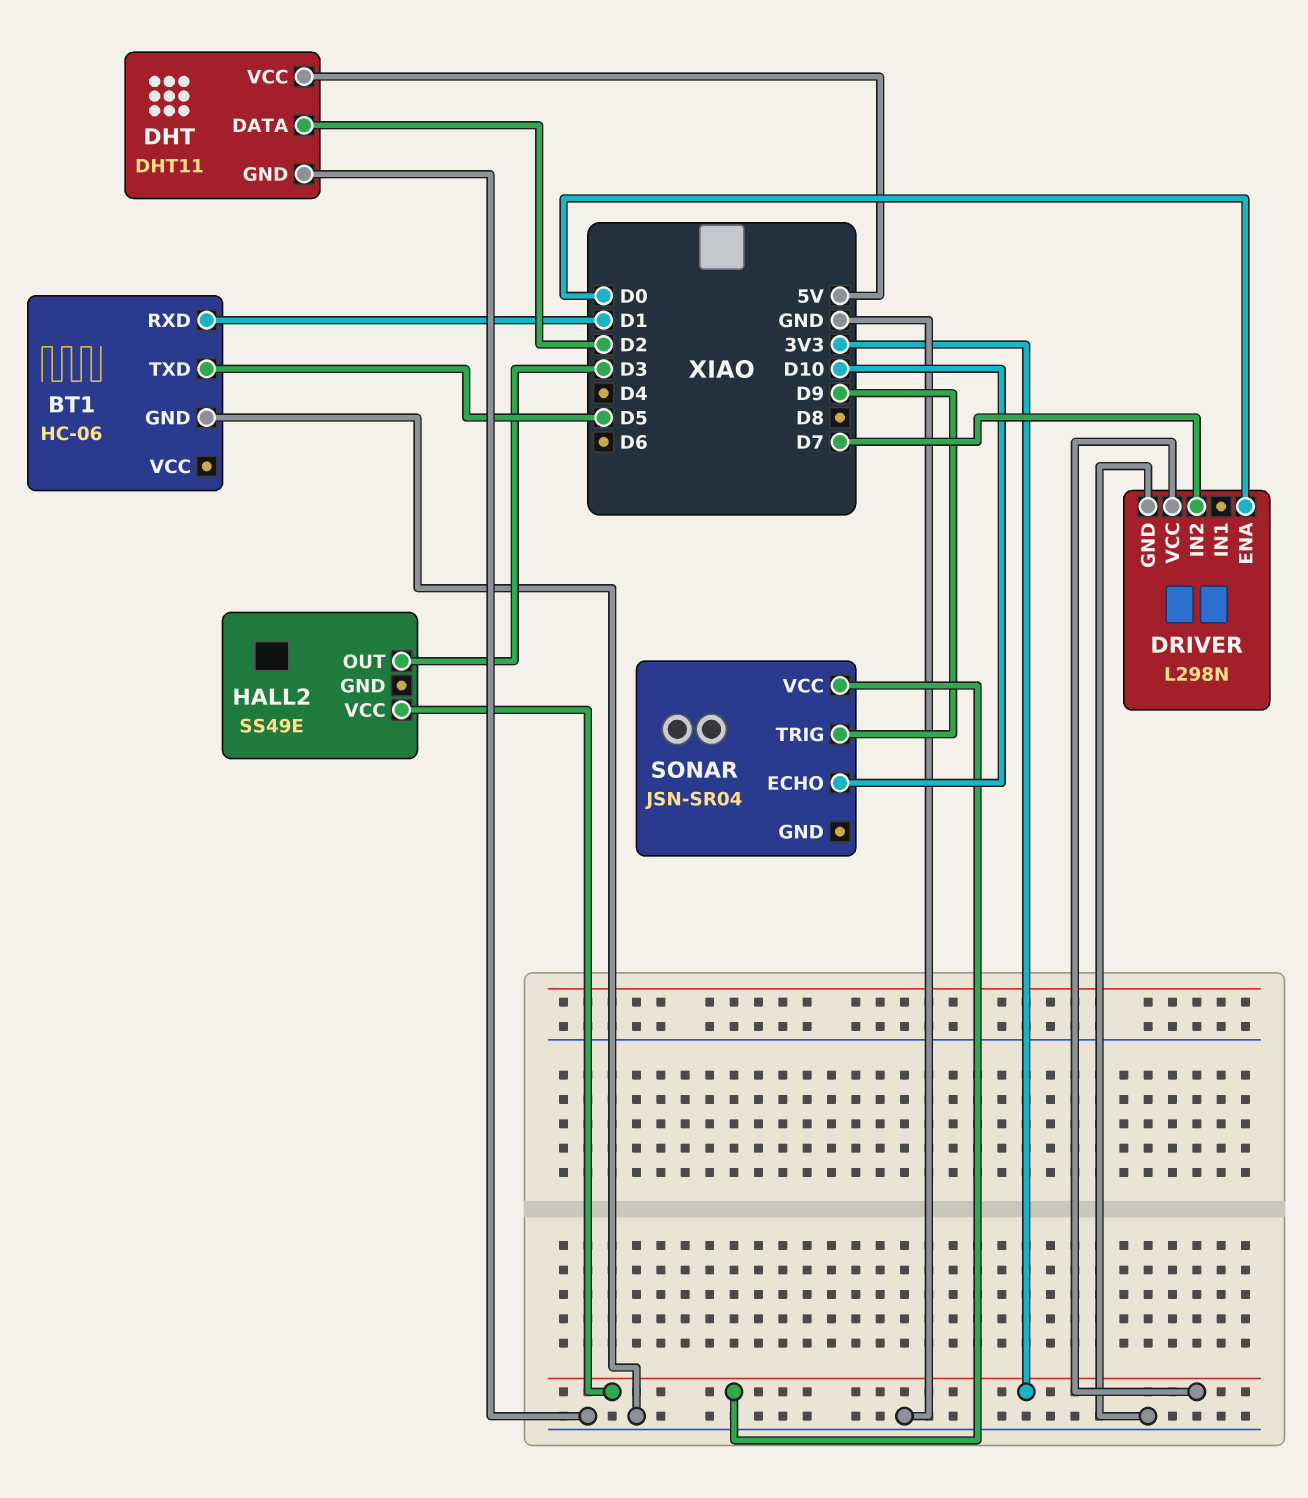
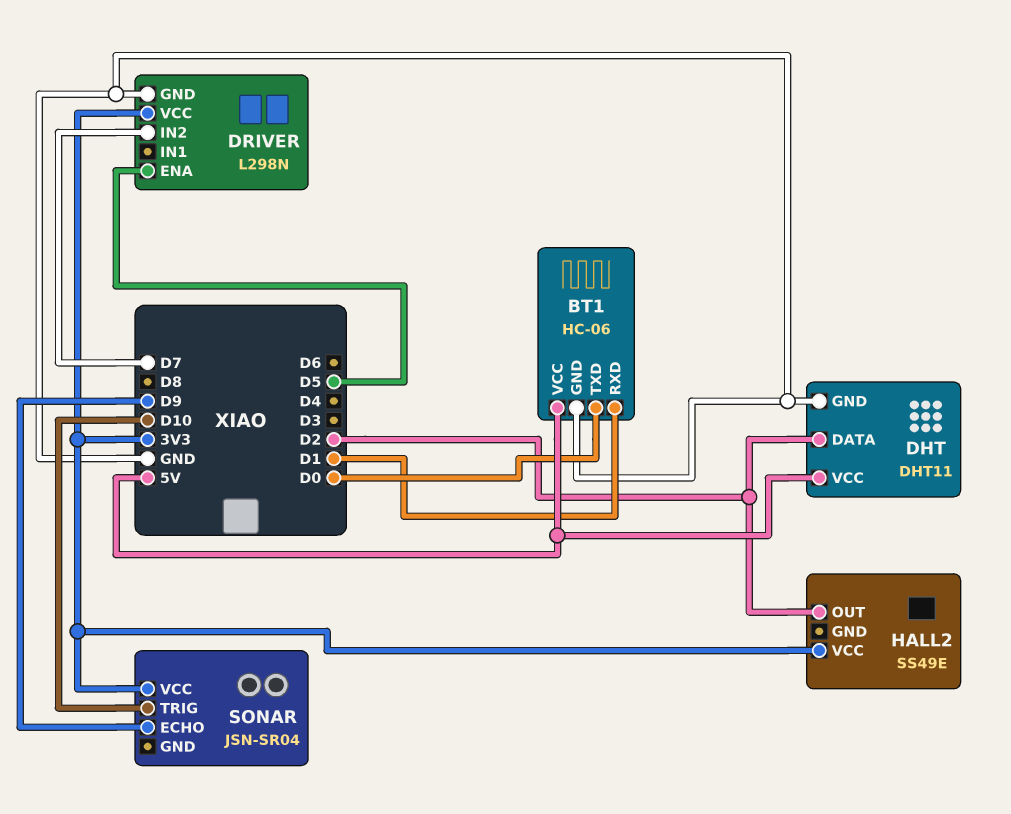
BT1 pin TXD: D5 -> D0
BT1 pin VCC: none -> 5V
DRIVER pin ENA: D0 -> D5
HALL2 pin OUT: D3 -> D2
SONAR pin ECHO: D10 -> D9
SONAR pin TRIG: D9 -> D10

